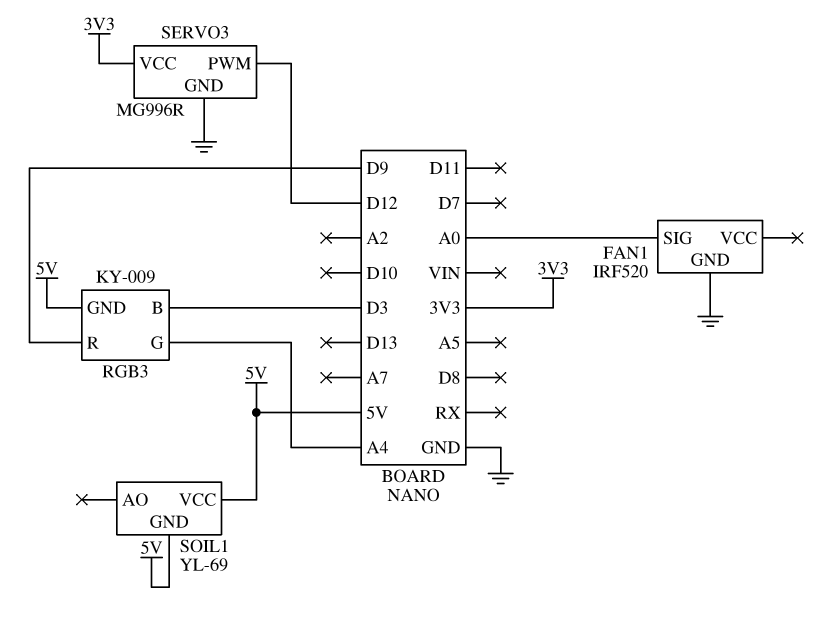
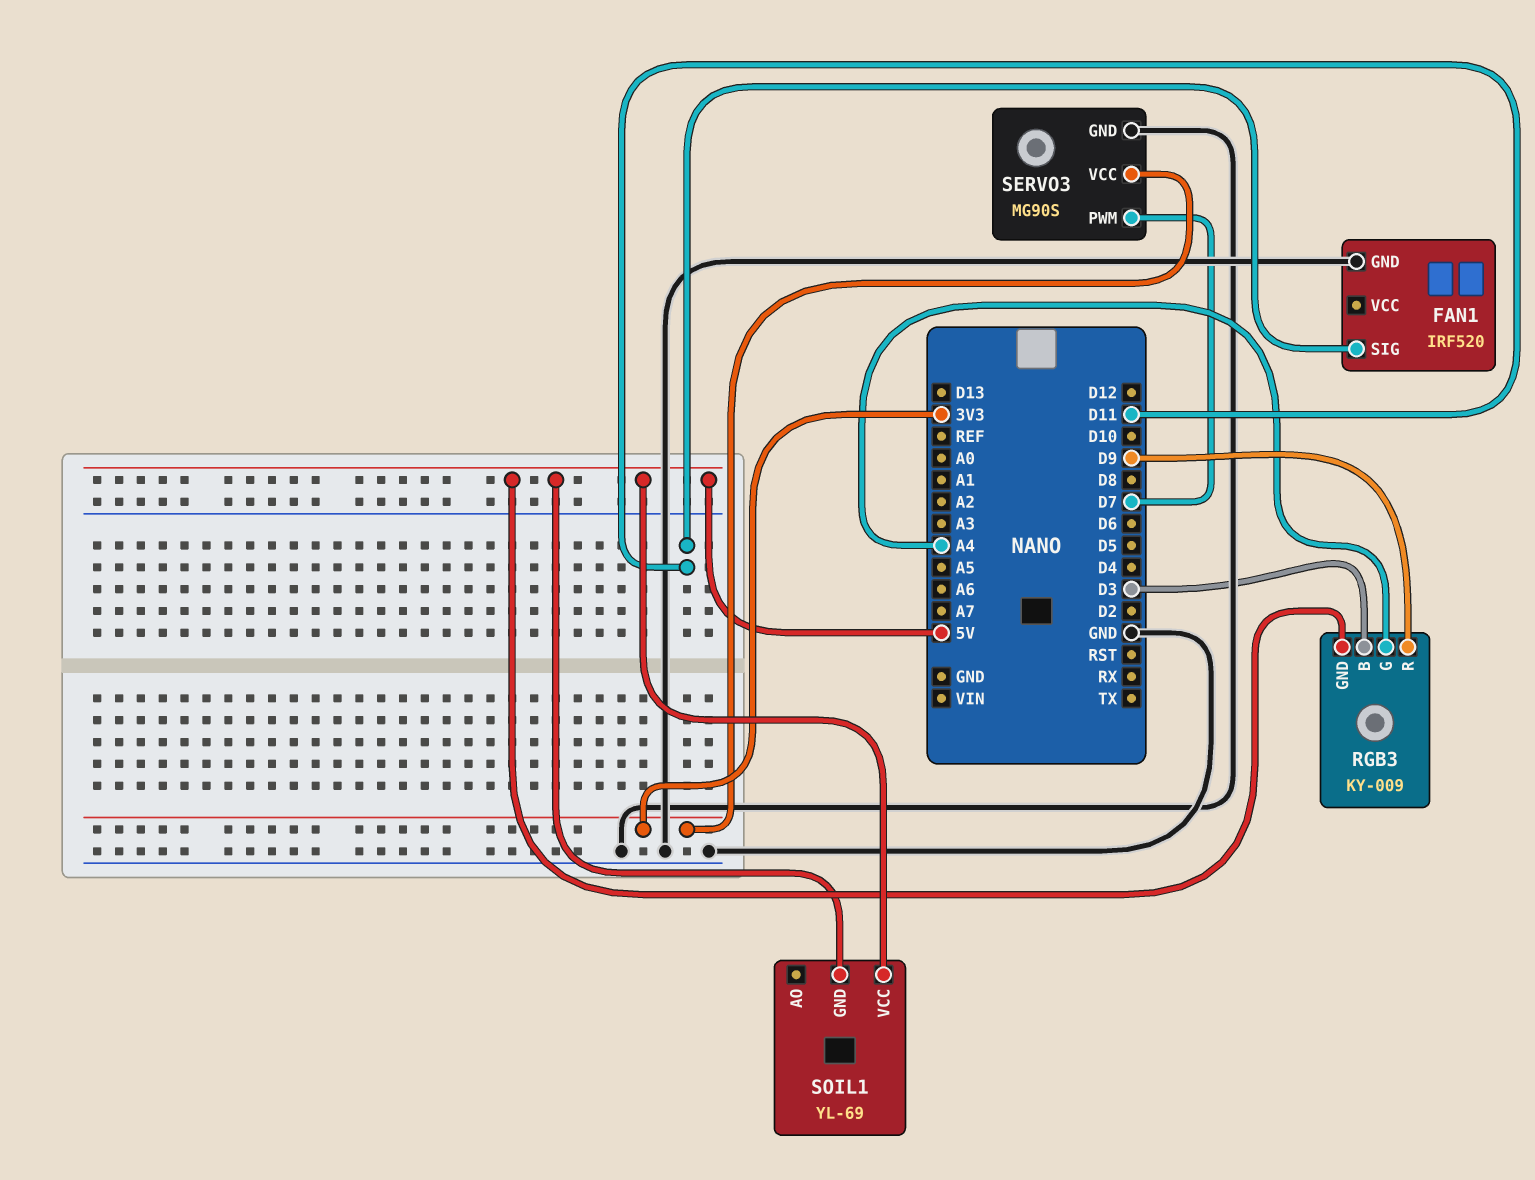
FAN1 pin SIG: A0 -> D11
SERVO3: MG996R -> MG90S
SERVO3 pin PWM: D12 -> D7

